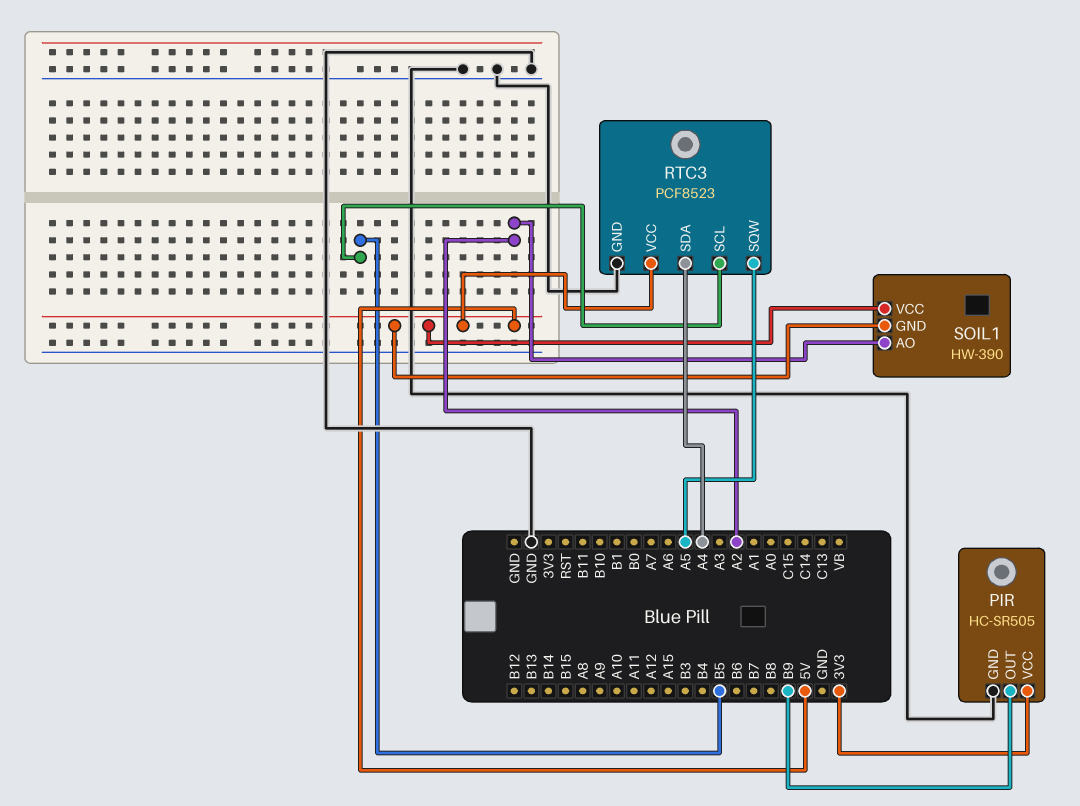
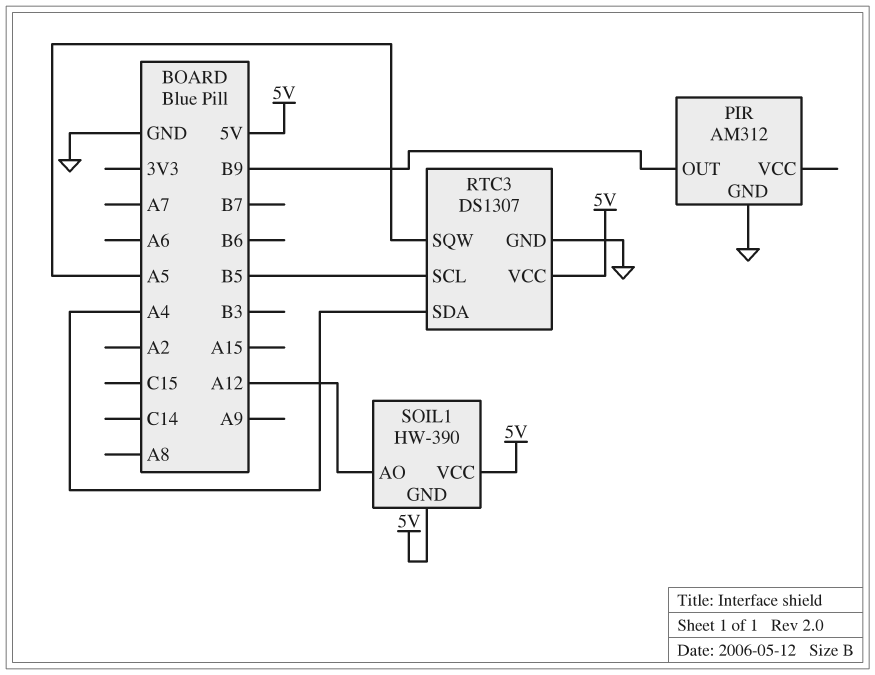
PIR: HC-SR505 -> AM312
PIR pin VCC: 3V3 -> none
RTC3: PCF8523 -> DS1307
SOIL1 pin AO: A2 -> A12

